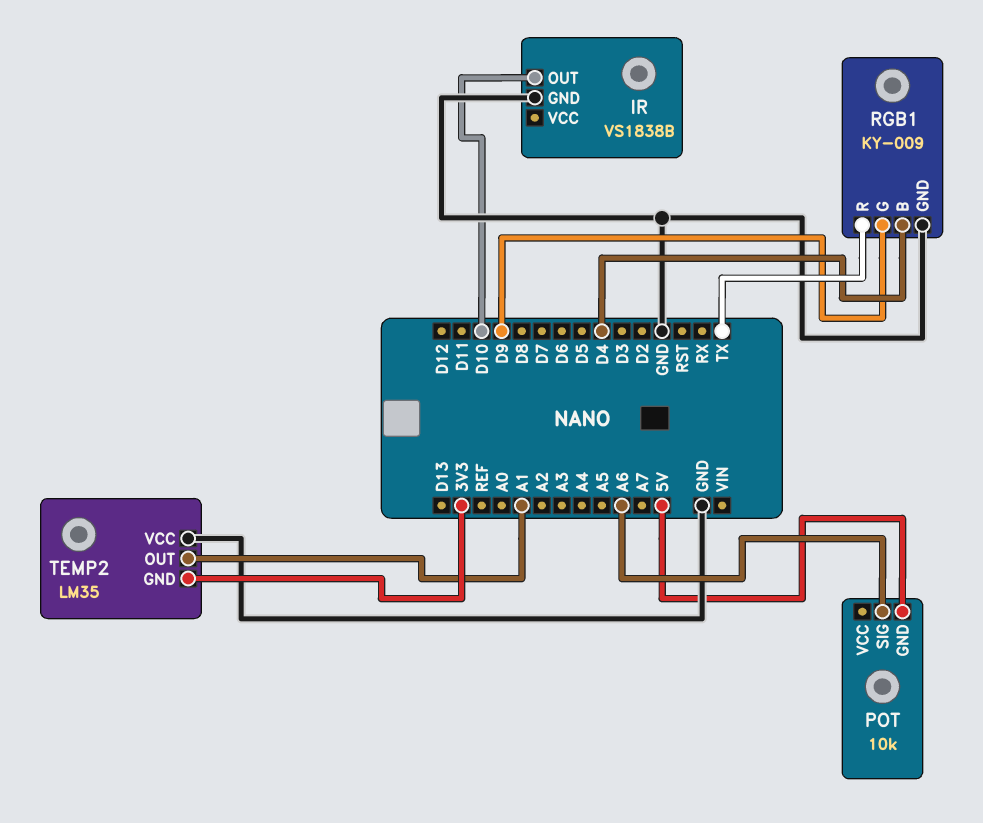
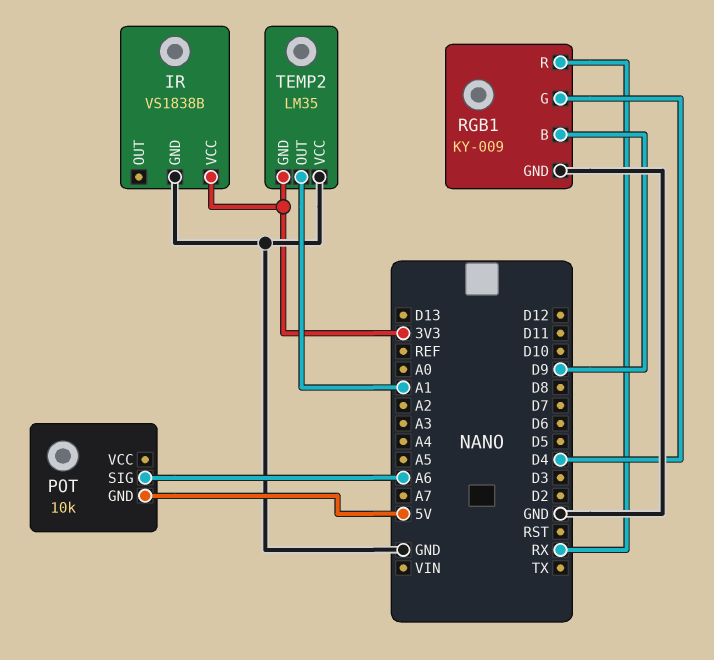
IR pin OUT: D10 -> none
IR pin VCC: none -> 3V3
RGB1 pin B: D4 -> D9
RGB1 pin G: D9 -> D4
RGB1 pin R: TX -> RX

